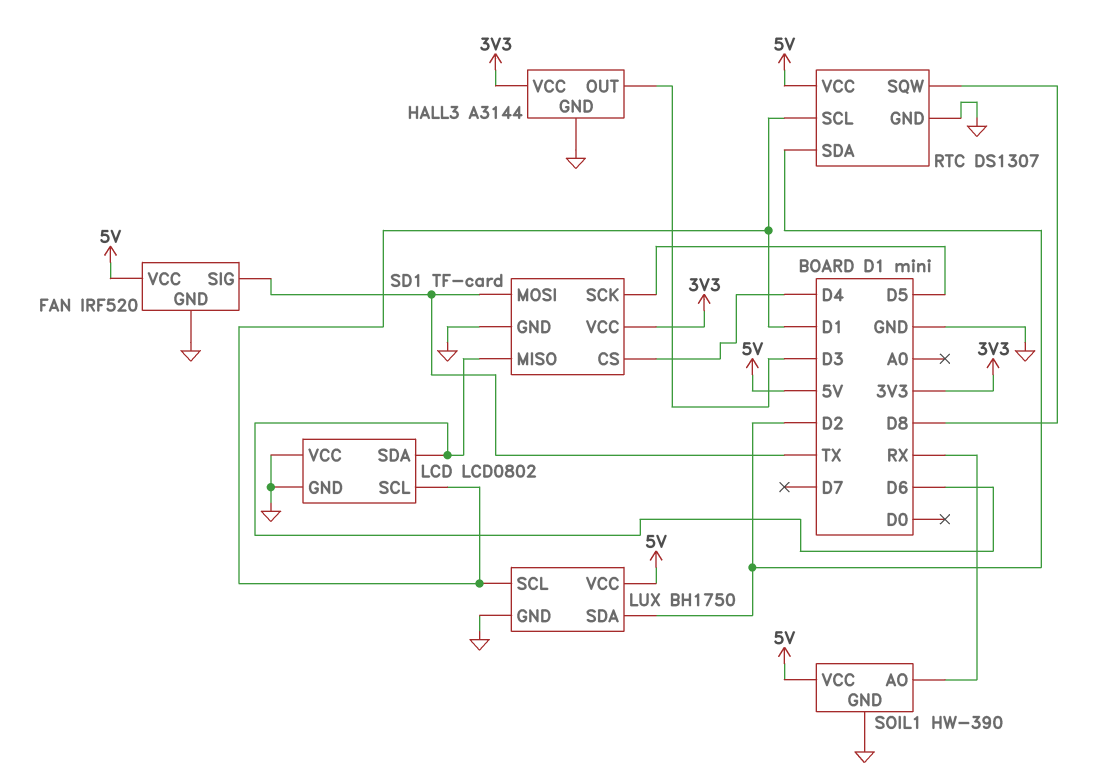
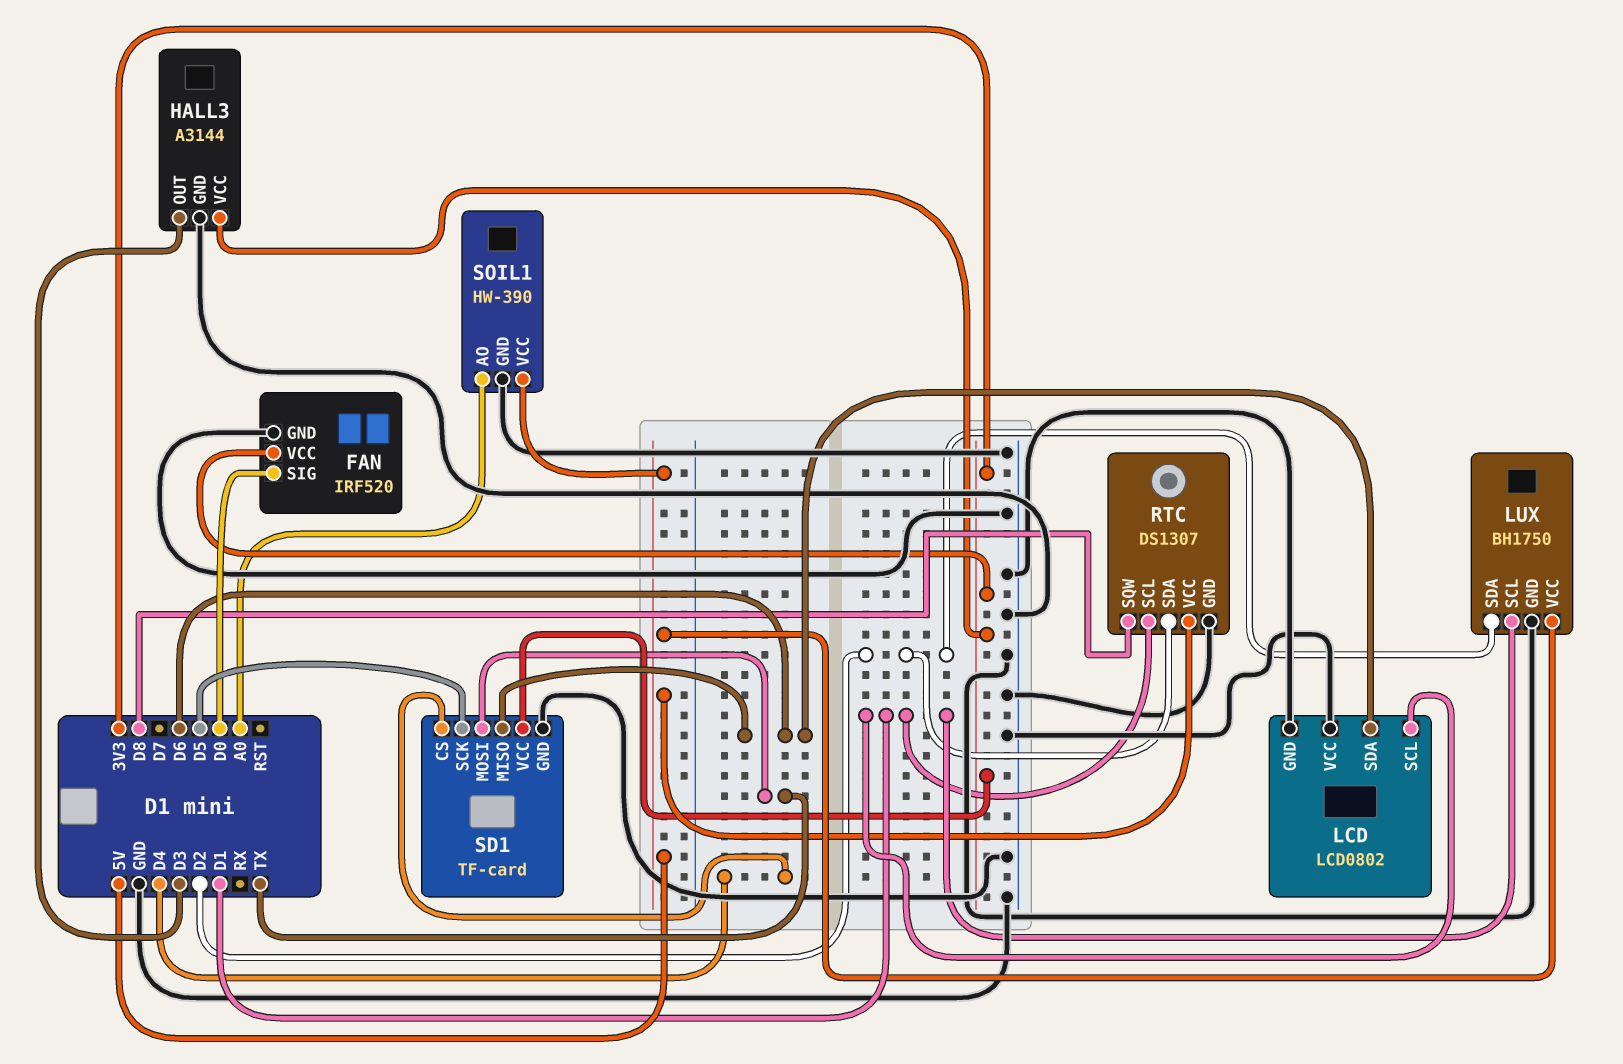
FAN pin SIG: TX -> D0
FAN pin VCC: 5V -> 3V3
SOIL1 pin AO: RX -> A0

